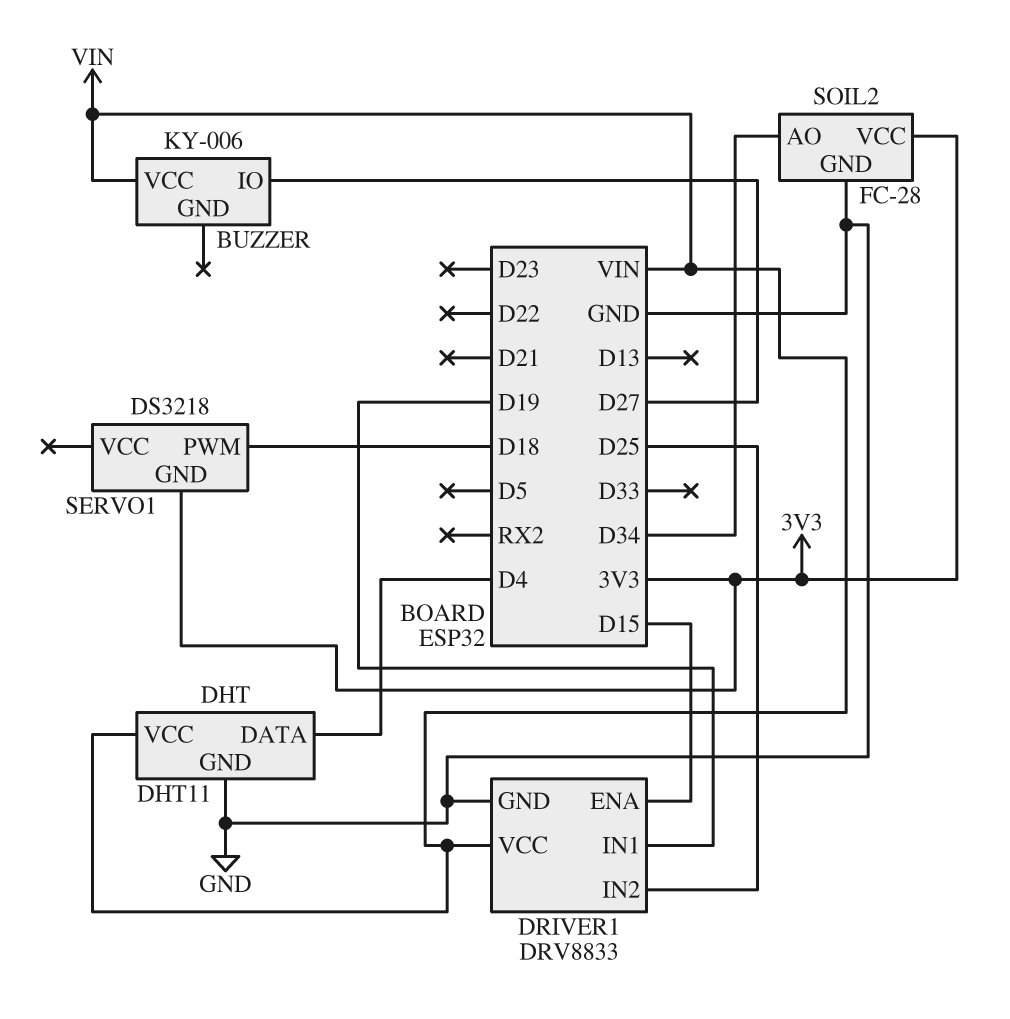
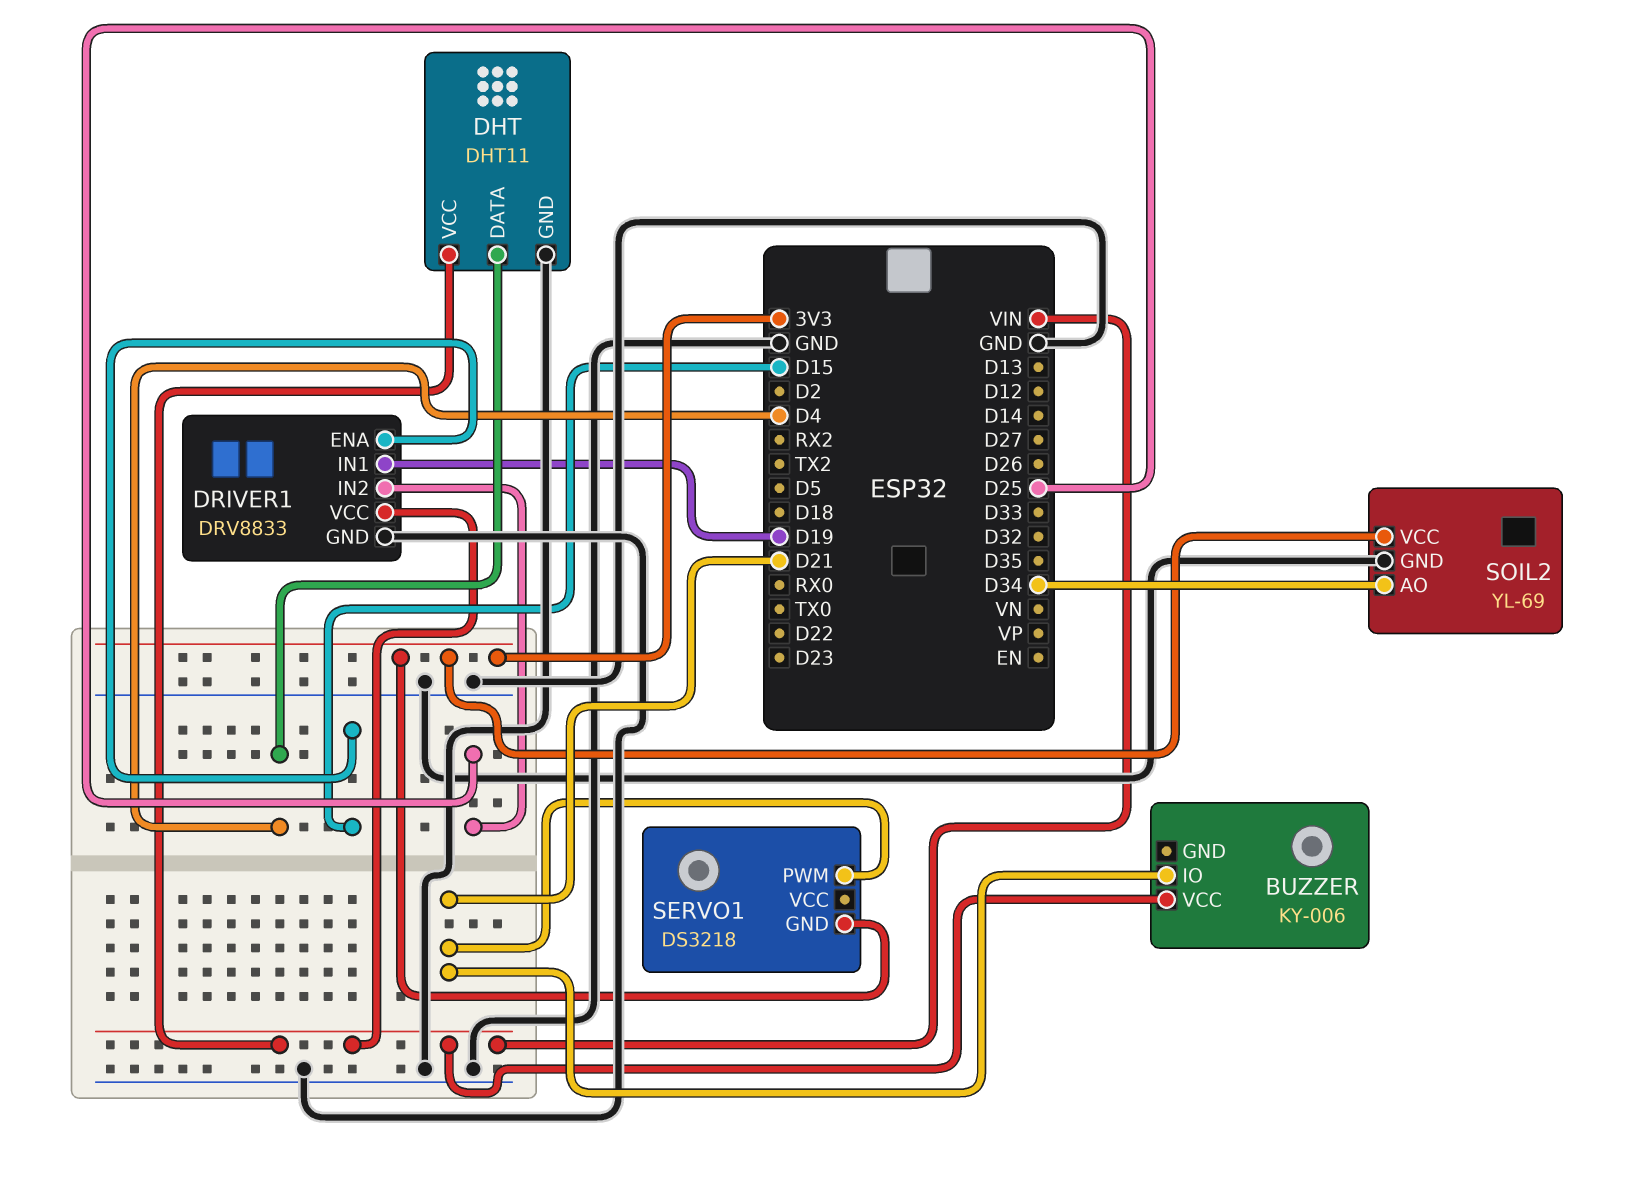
BUZZER pin IO: D27 -> D21
SERVO1 pin PWM: D18 -> D21
SOIL2: FC-28 -> YL-69

